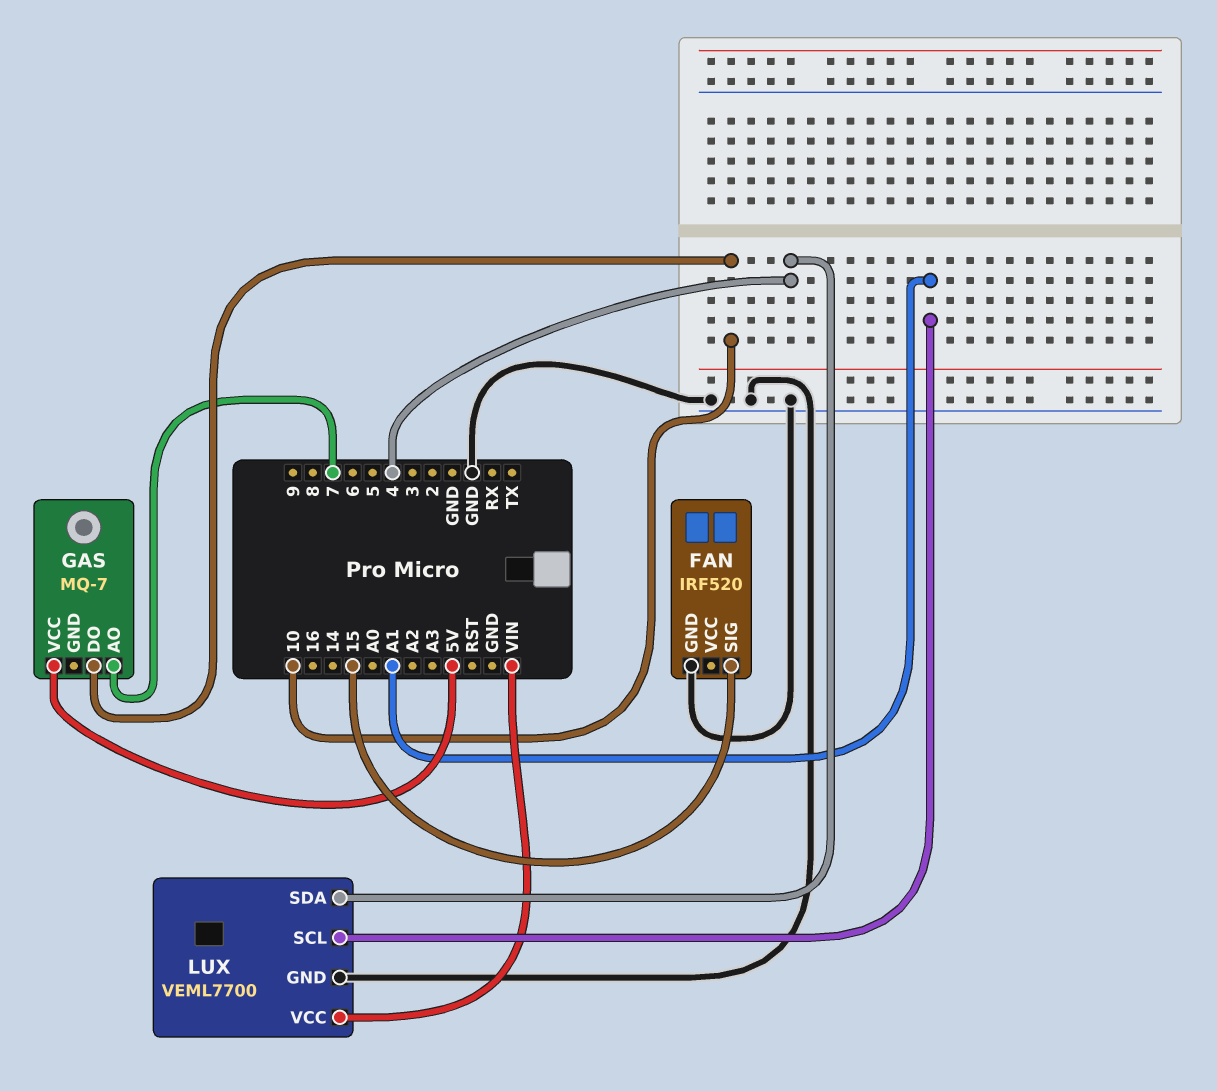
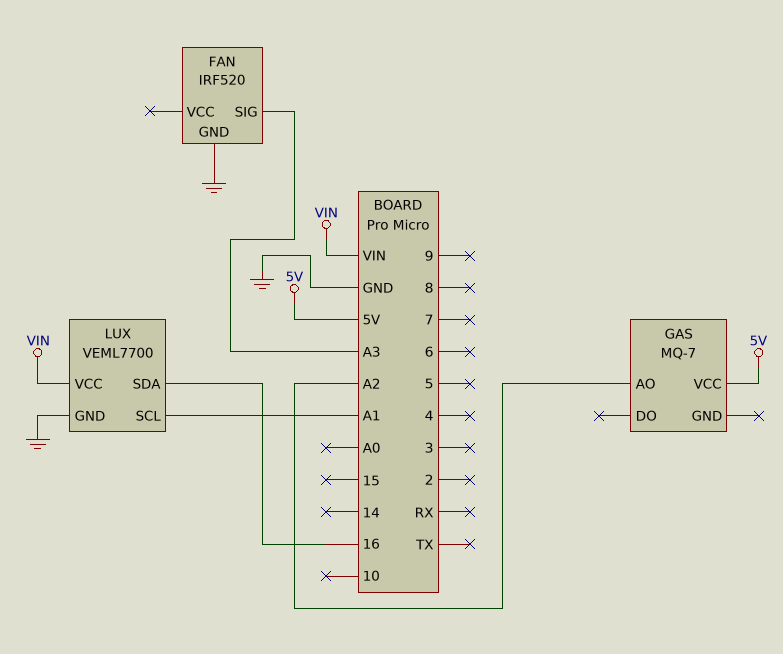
FAN pin SIG: 15 -> A3
GAS pin AO: 7 -> A2
GAS pin DO: 10 -> none
LUX pin SDA: 4 -> 16

